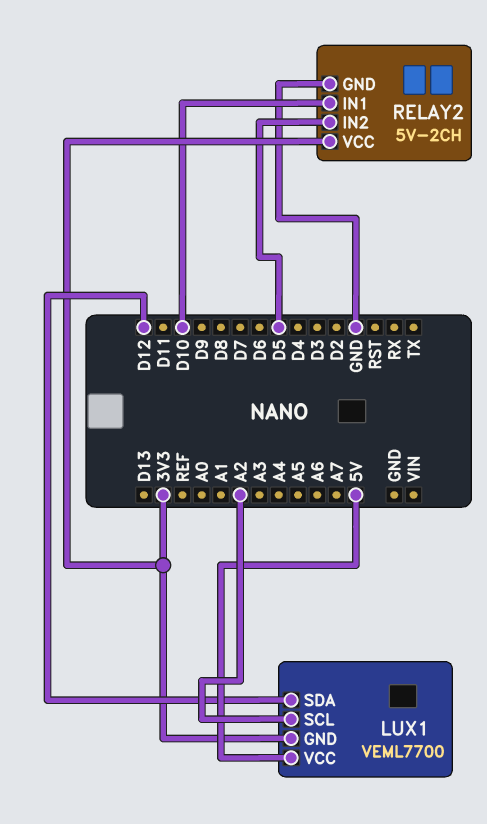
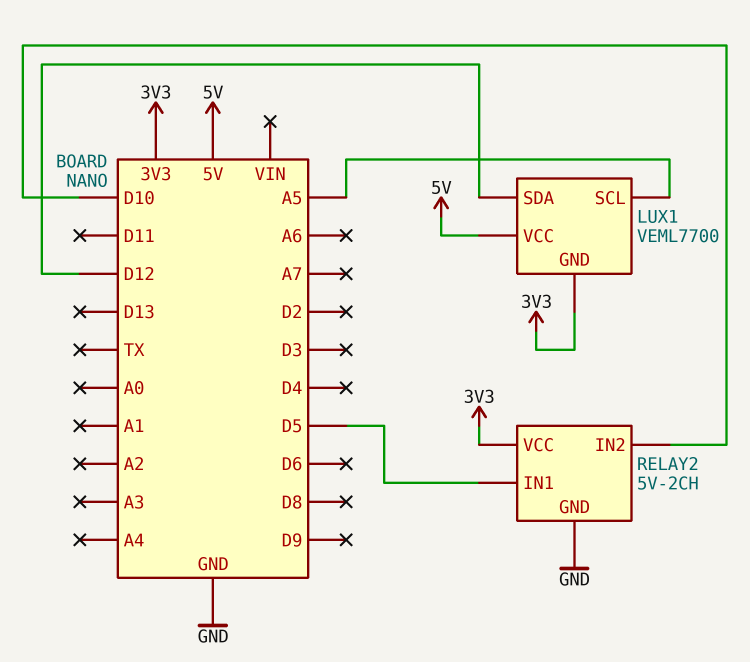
LUX1 pin SCL: A2 -> A5
RELAY2 pin IN1: D10 -> D5
RELAY2 pin IN2: D5 -> D10

